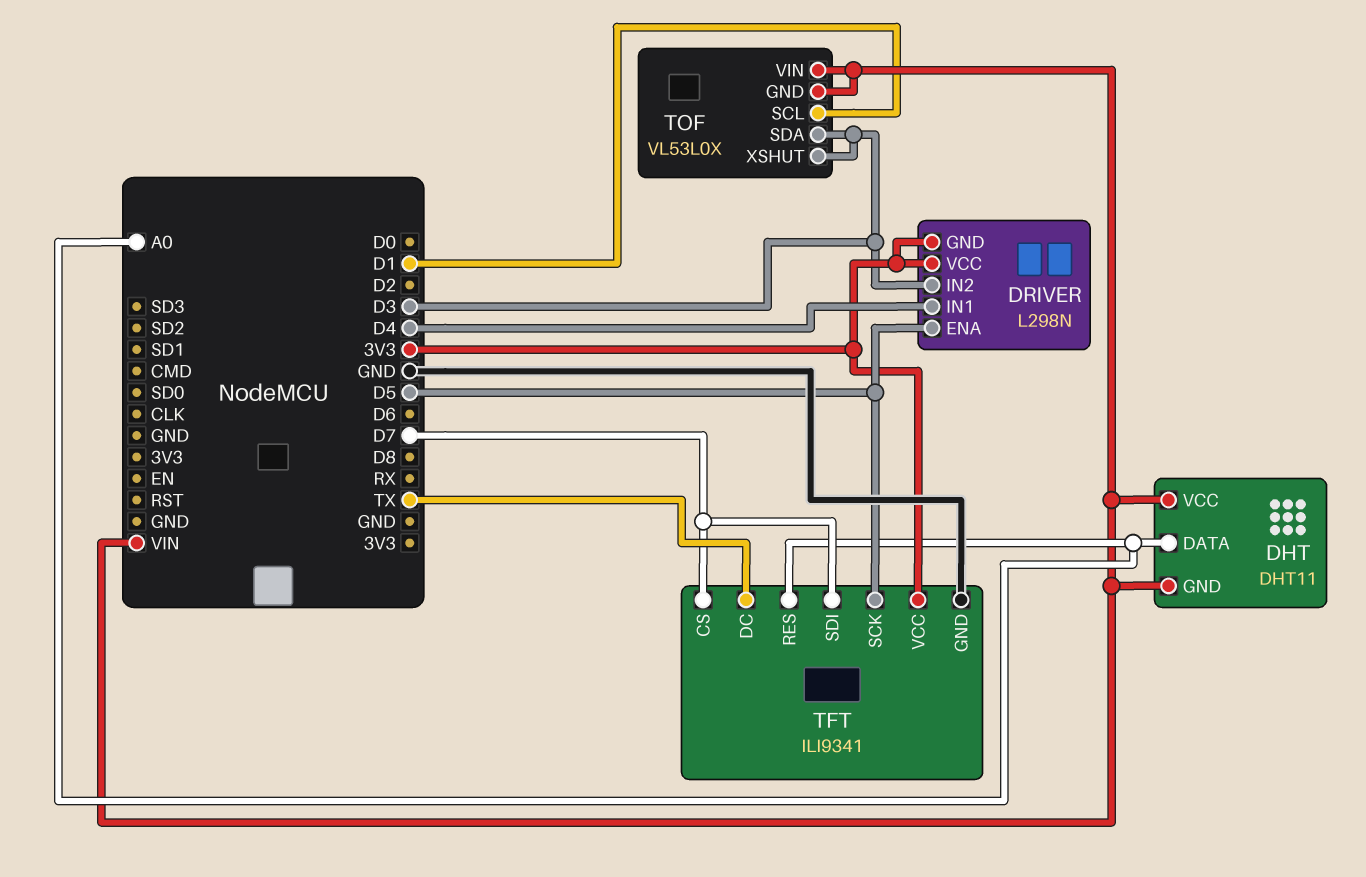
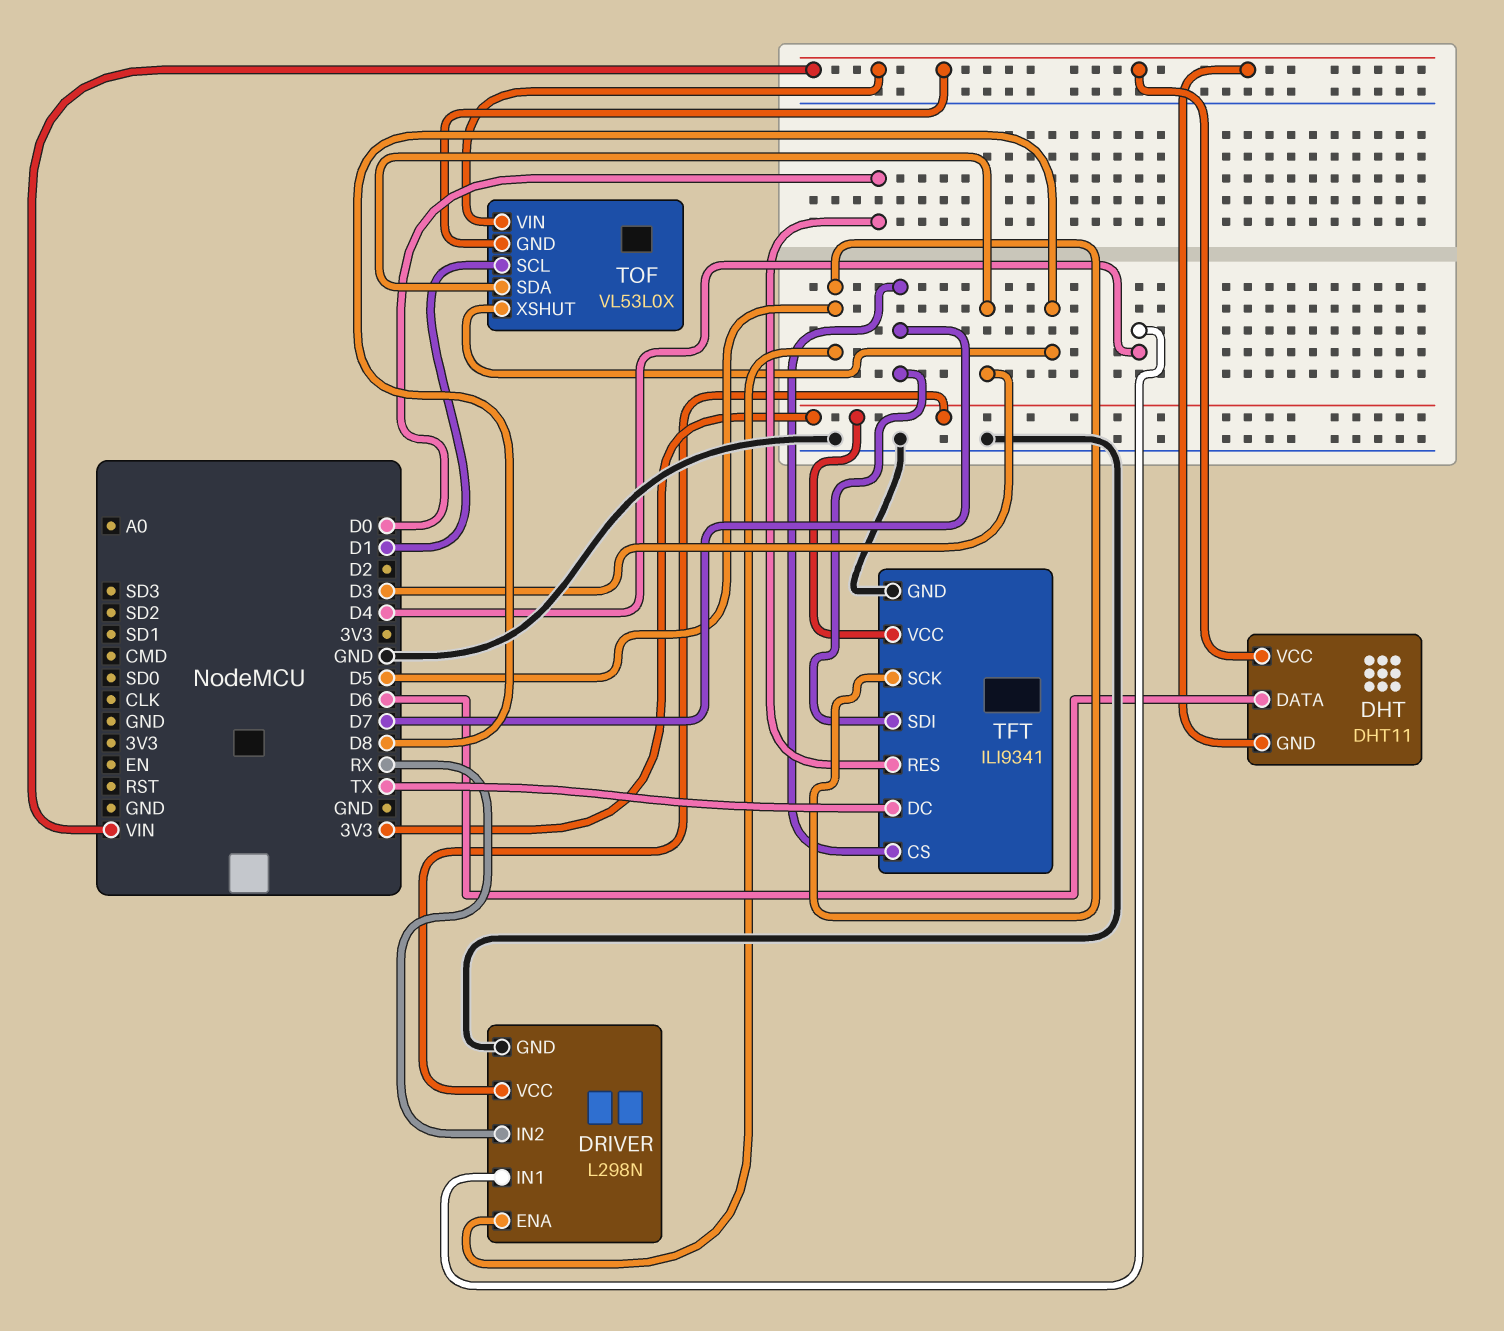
DHT pin DATA: A0 -> D6
DRIVER pin GND: 3V3 -> GND
DRIVER pin IN2: D3 -> RX
TFT pin RES: A0 -> D0
TOF pin XSHUT: D3 -> D8

